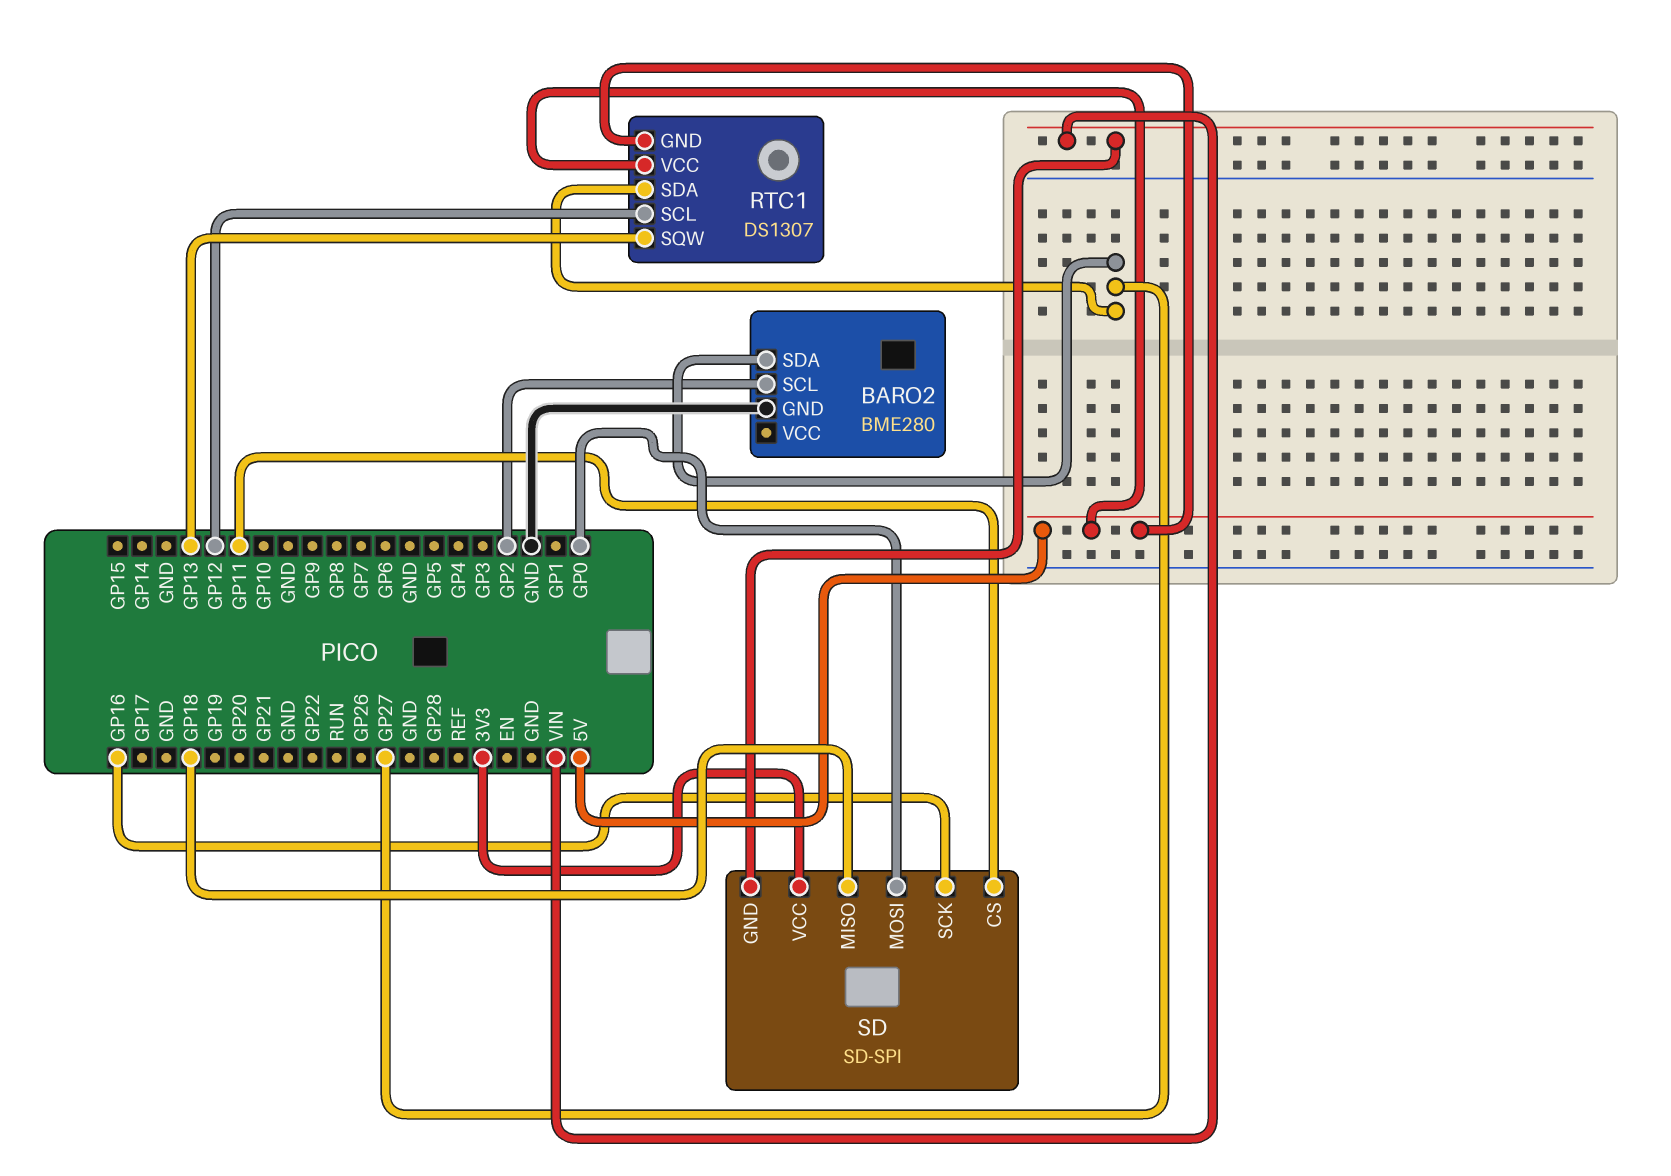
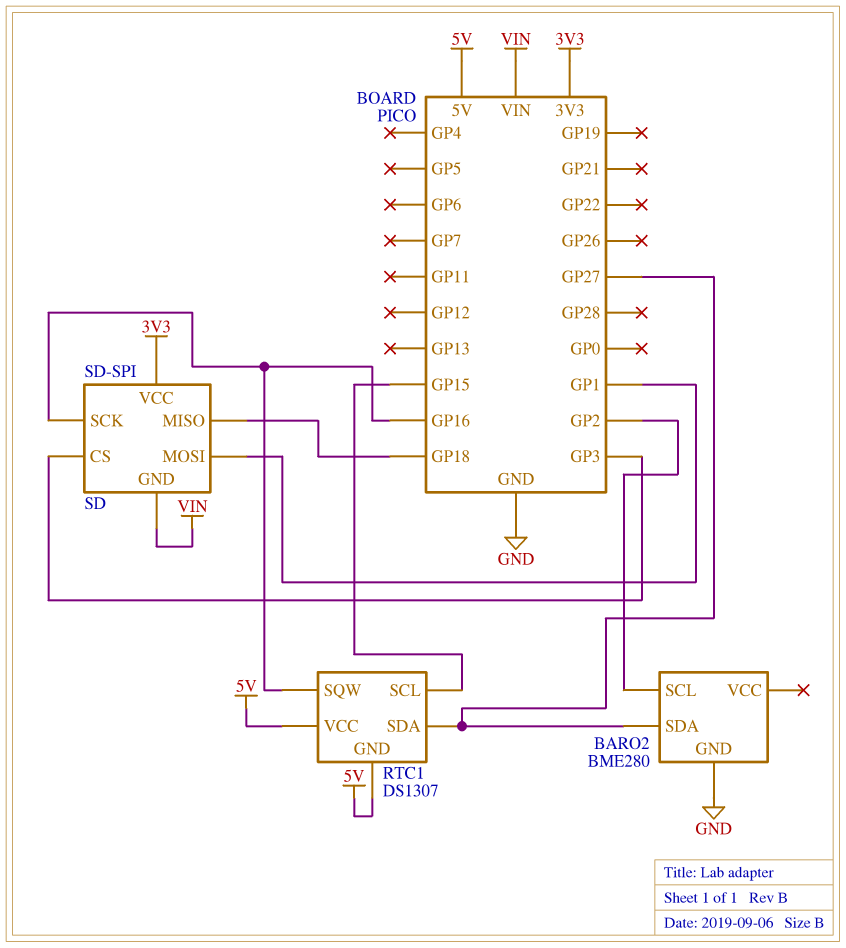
RTC1 pin SCL: GP12 -> GP15
RTC1 pin SQW: GP13 -> GP16
SD pin CS: GP11 -> GP3
SD pin MOSI: GP0 -> GP1

